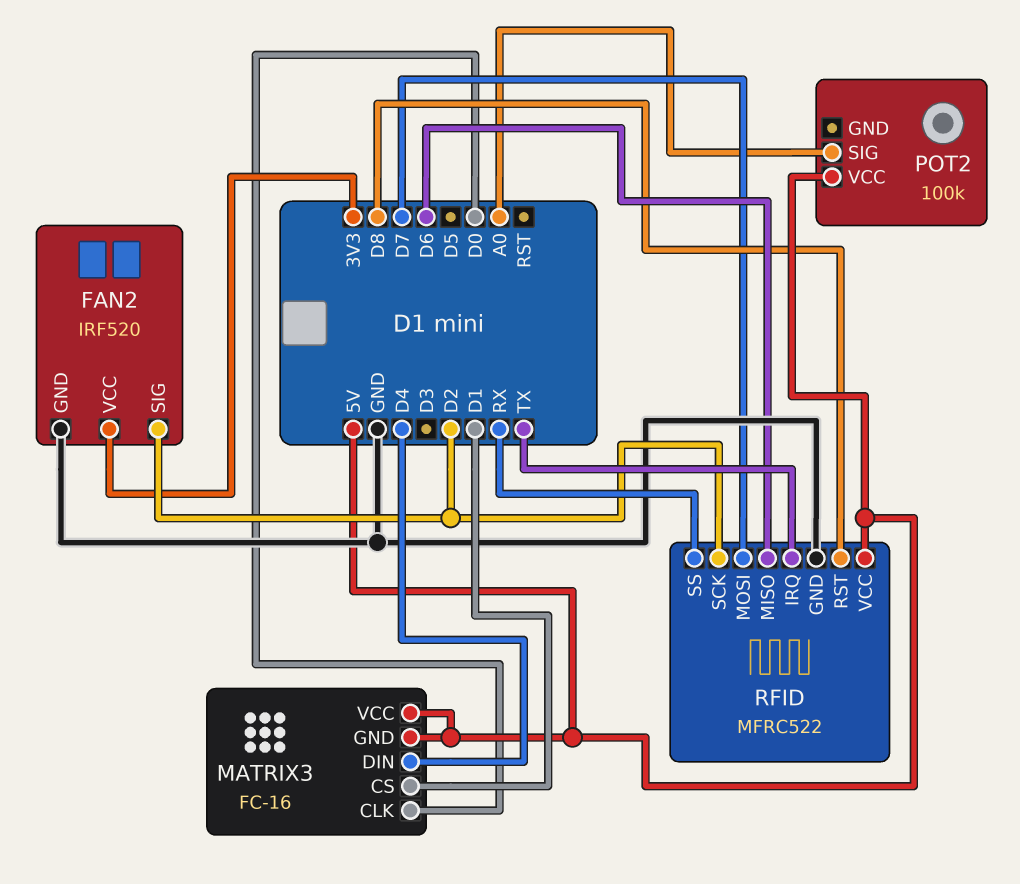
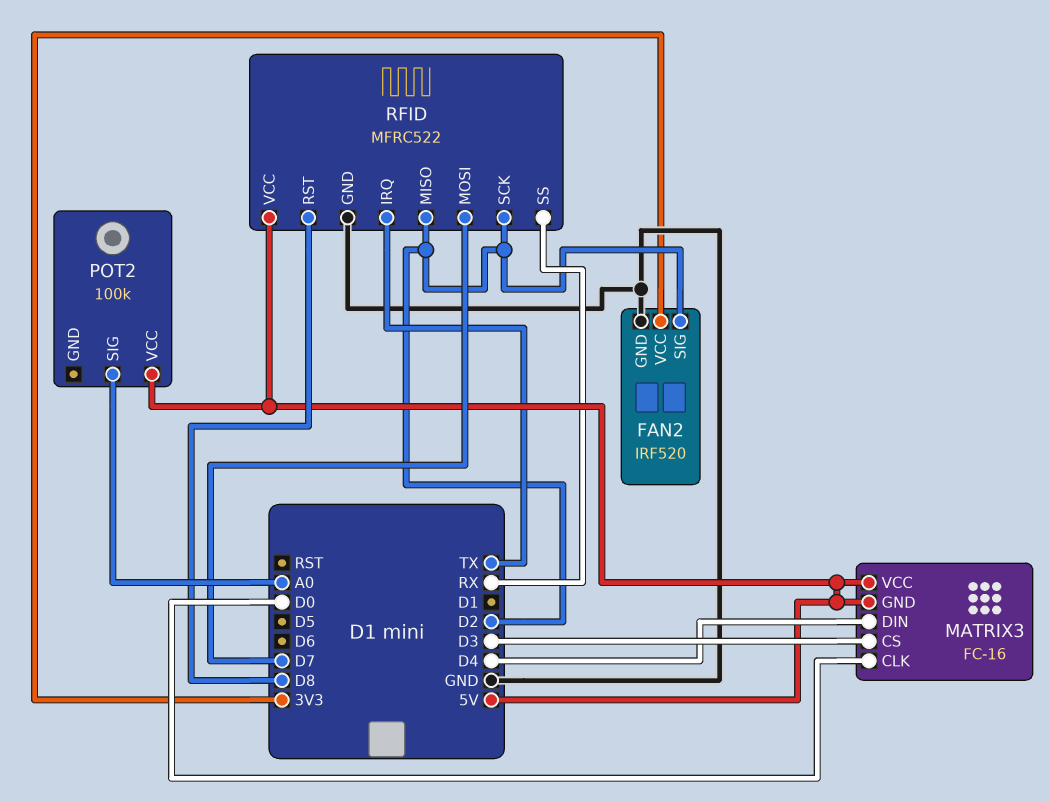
MATRIX3 pin CS: D1 -> D3
RFID pin MISO: D6 -> D2

